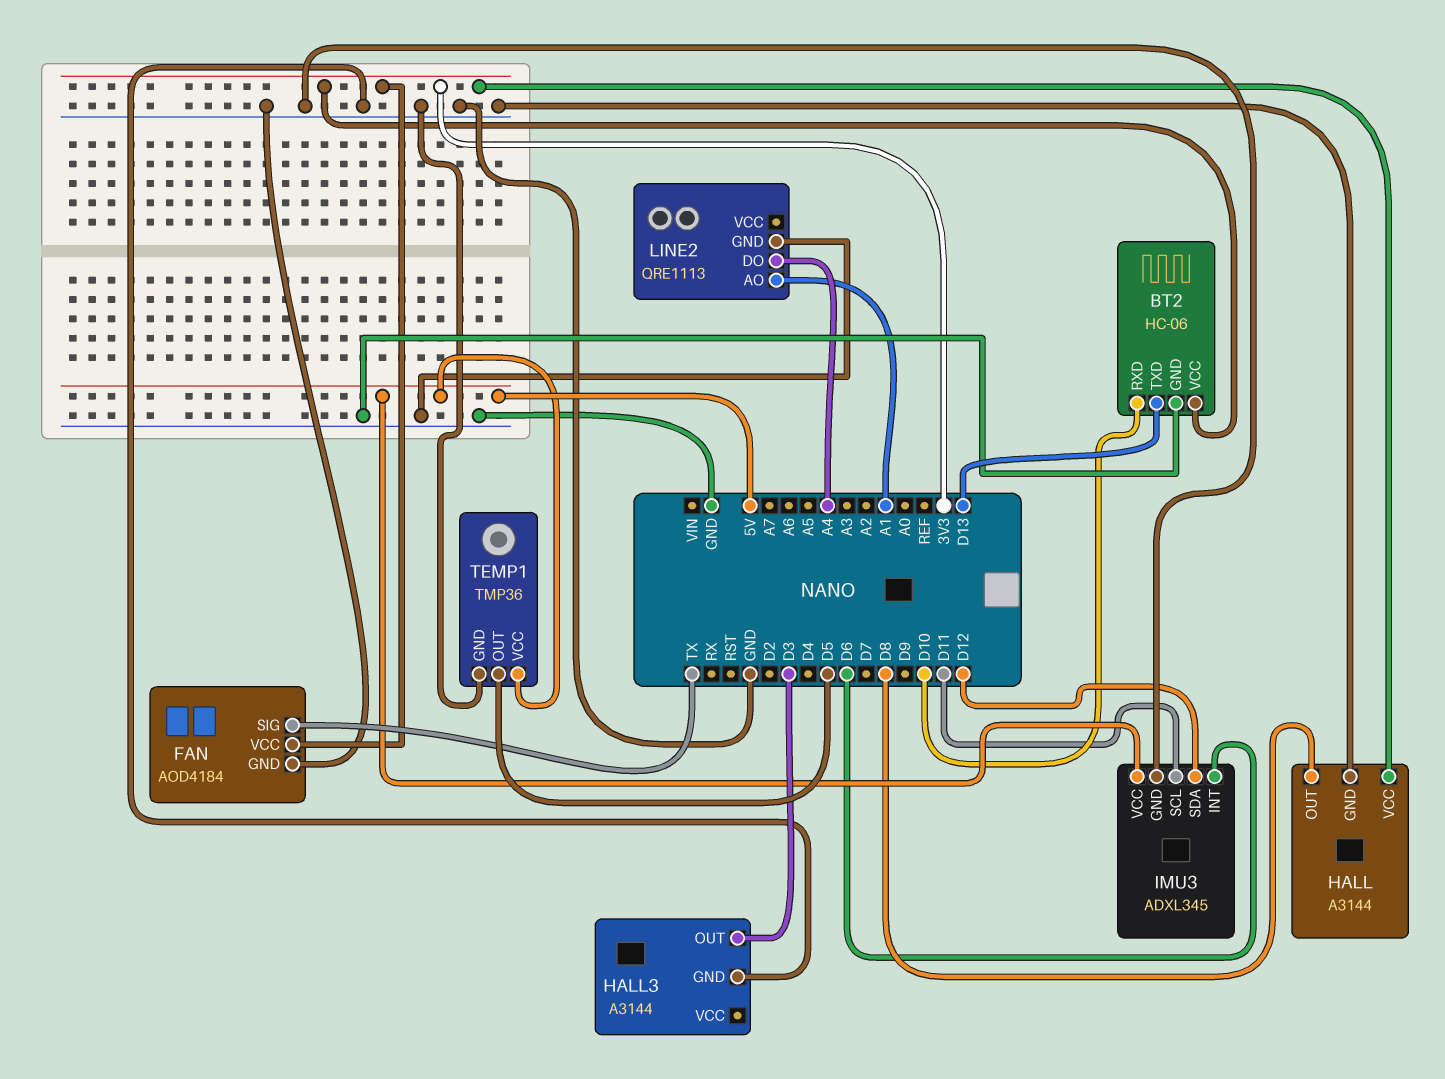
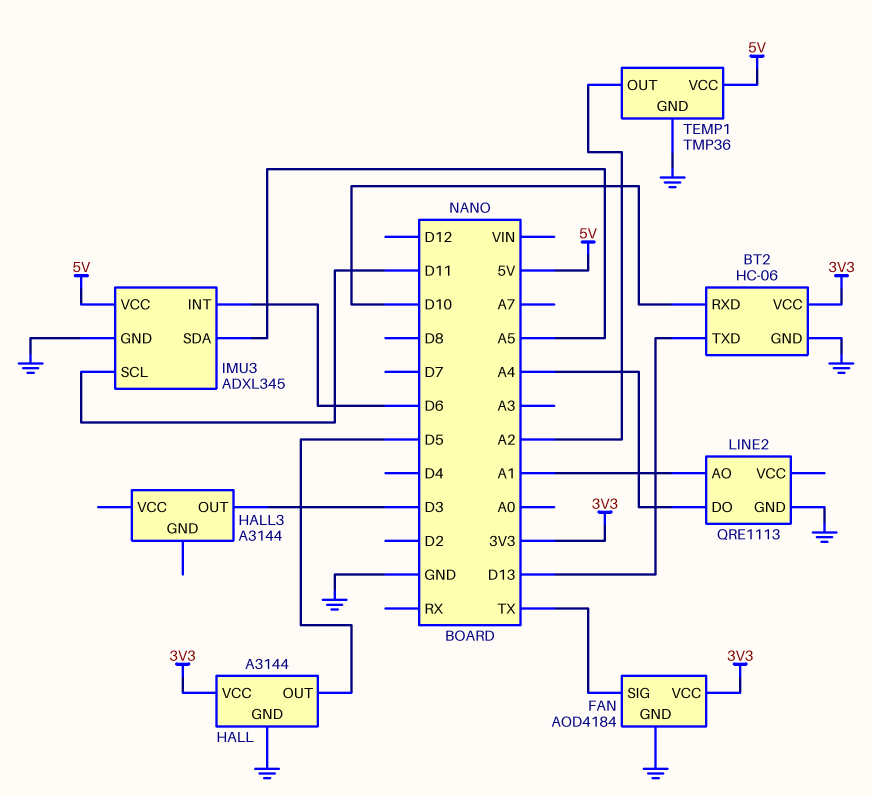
HALL pin OUT: D8 -> D5
HALL3 pin GND: GND -> none
IMU3 pin SDA: D12 -> A5
TEMP1 pin OUT: D5 -> A2

